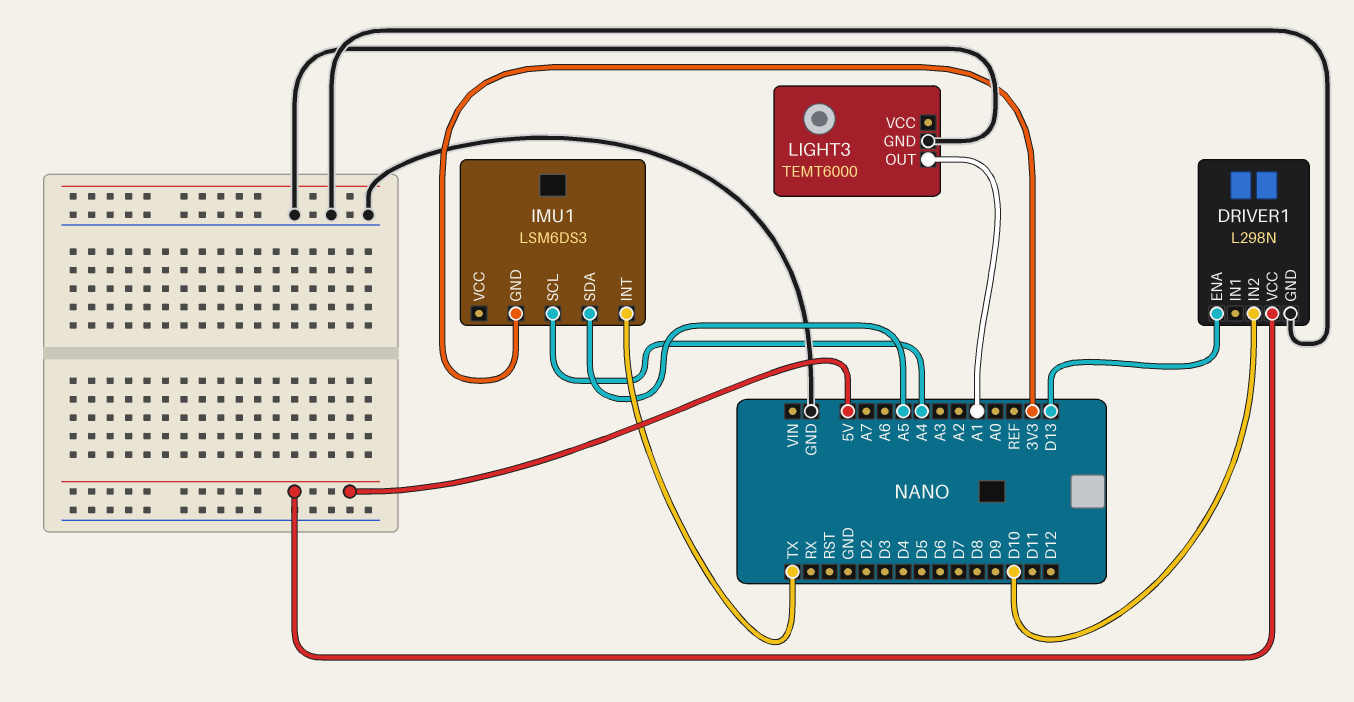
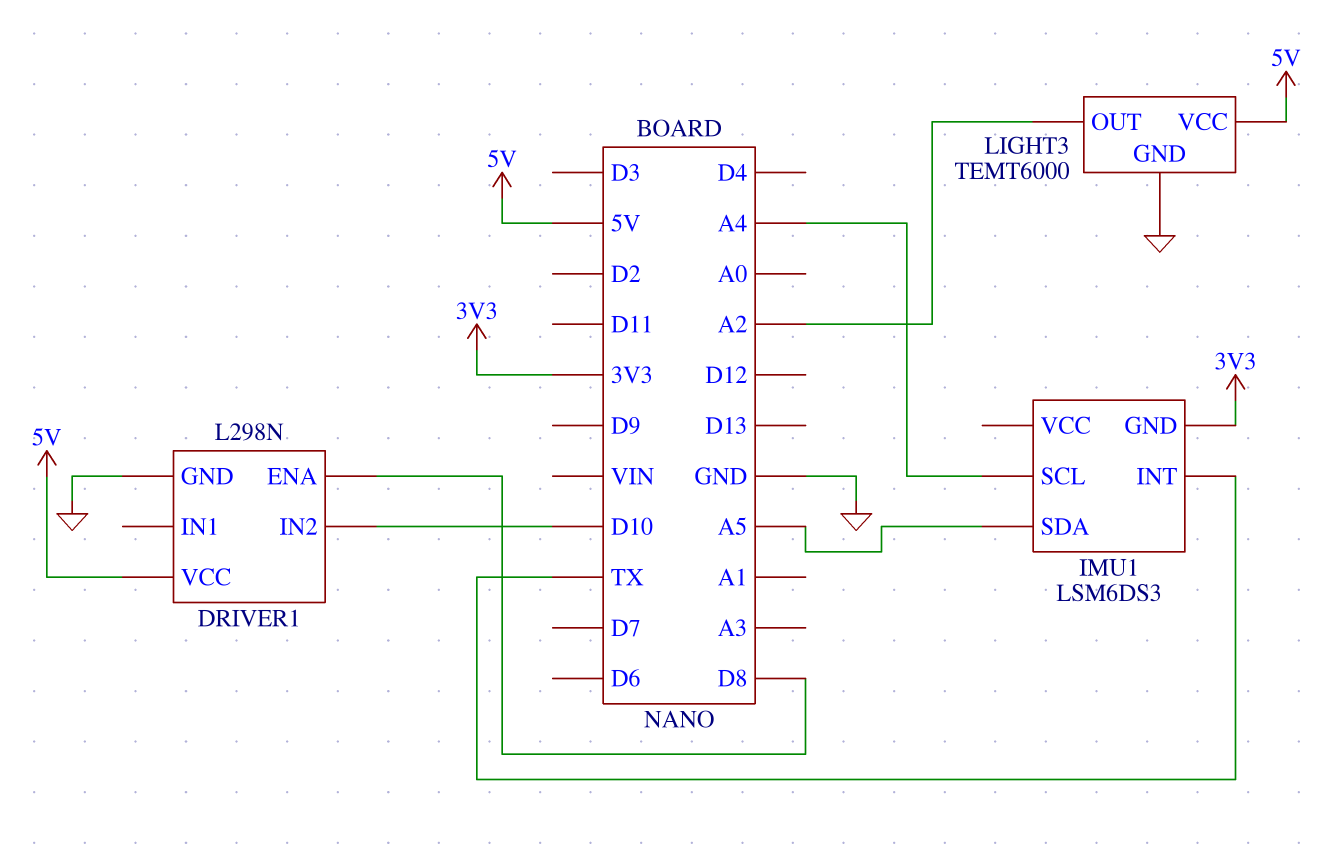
DRIVER1 pin ENA: D13 -> D8
LIGHT3 pin OUT: A1 -> A2
LIGHT3 pin VCC: none -> 5V

